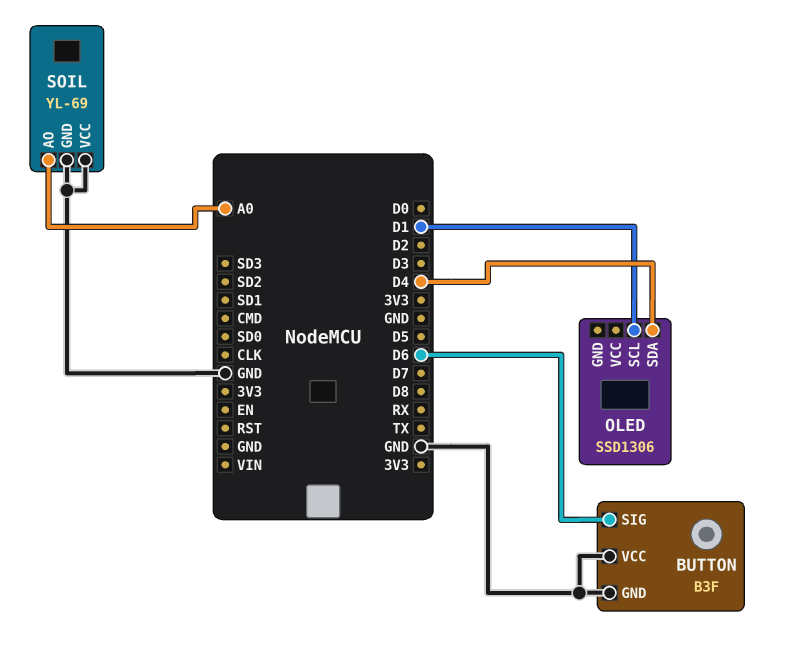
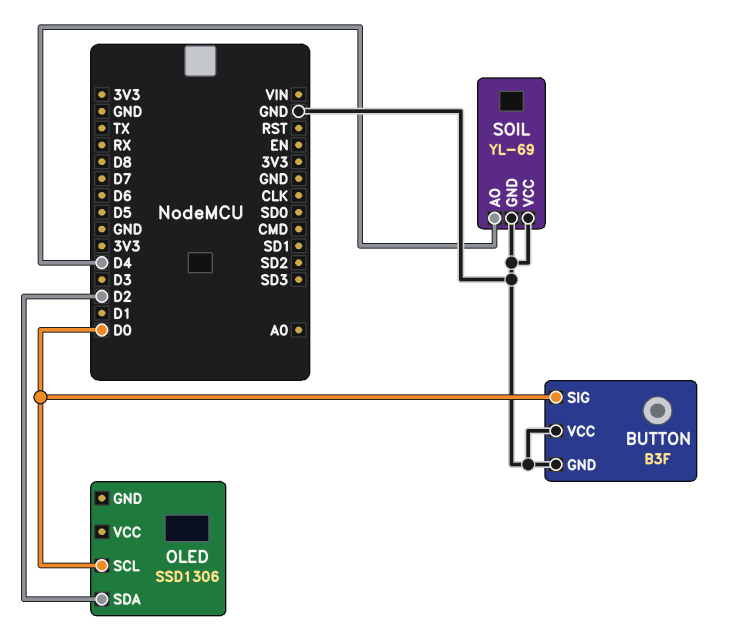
BUTTON pin SIG: D6 -> D0
OLED pin SCL: D1 -> D0
OLED pin SDA: D4 -> D2
SOIL pin AO: A0 -> D4

